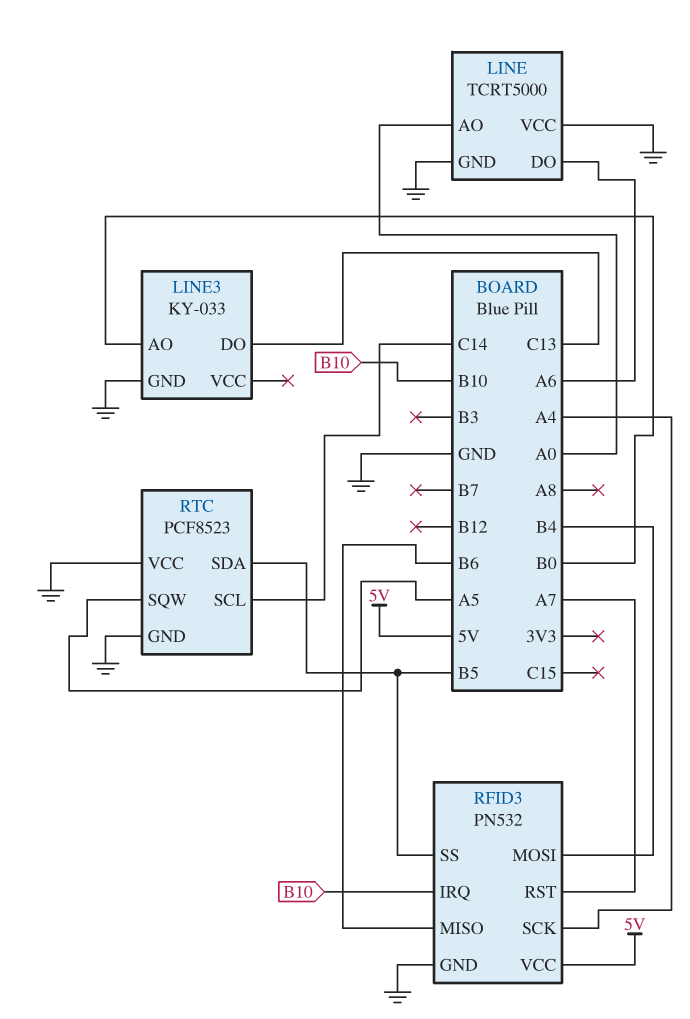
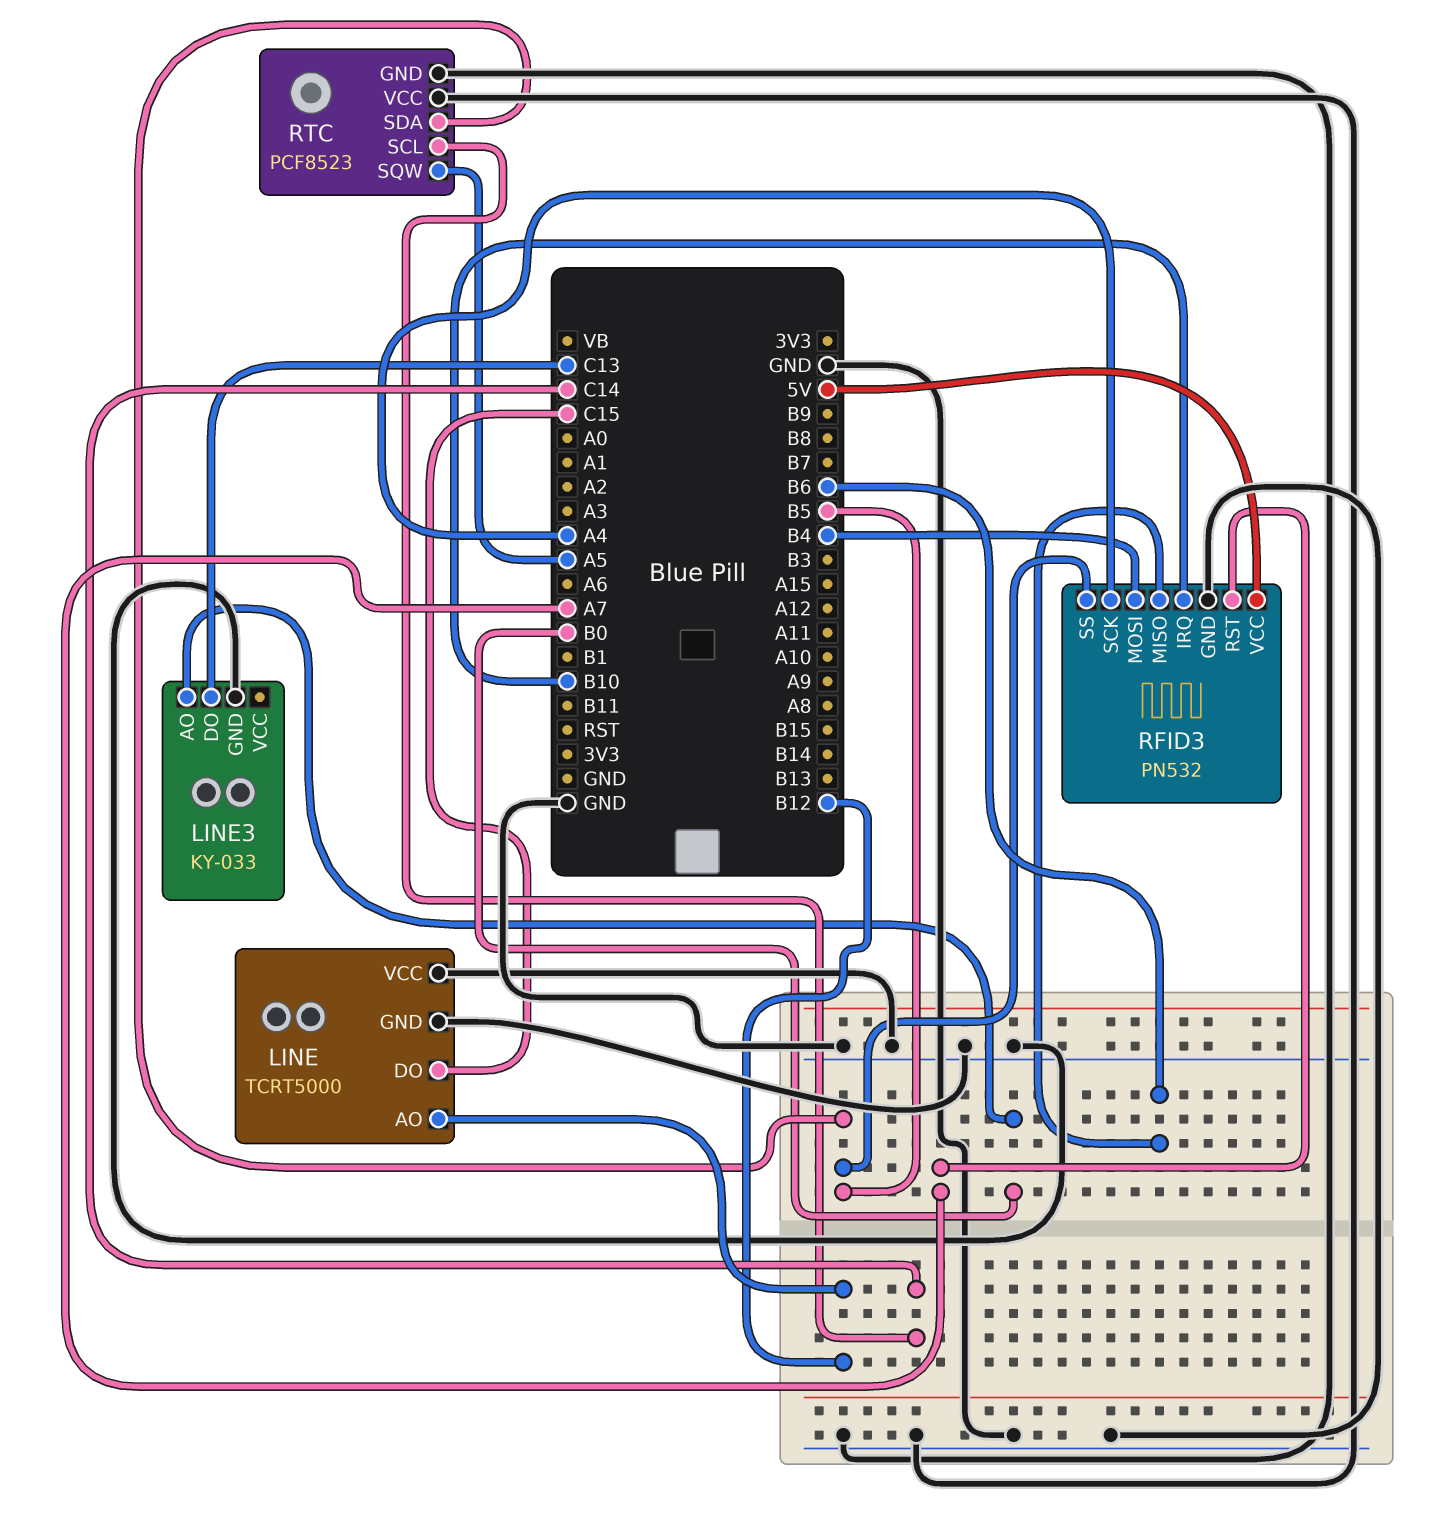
LINE pin AO: A0 -> B12
LINE pin DO: A6 -> C15

